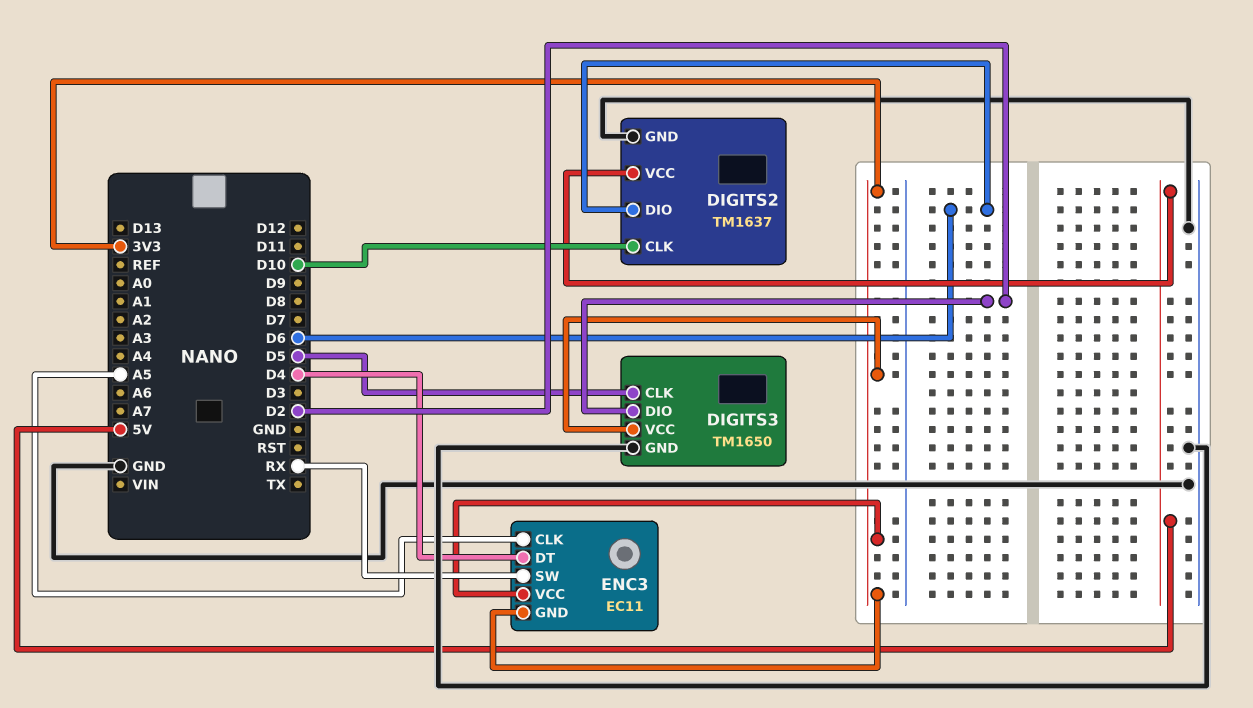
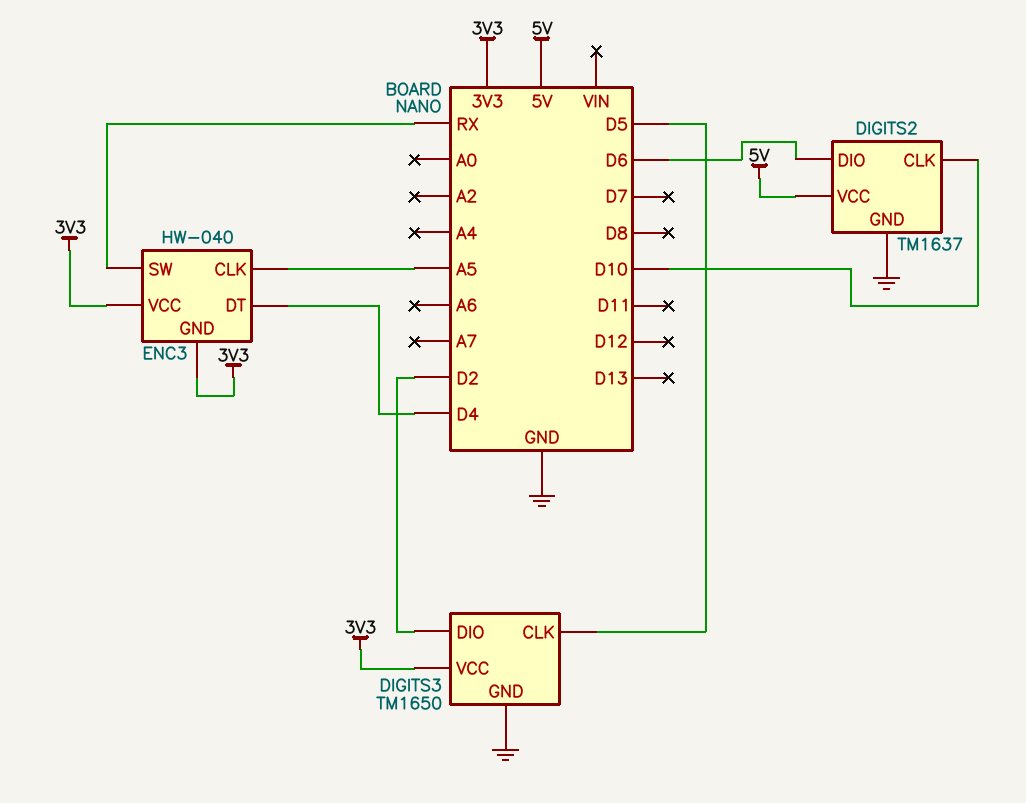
ENC3: EC11 -> HW-040

